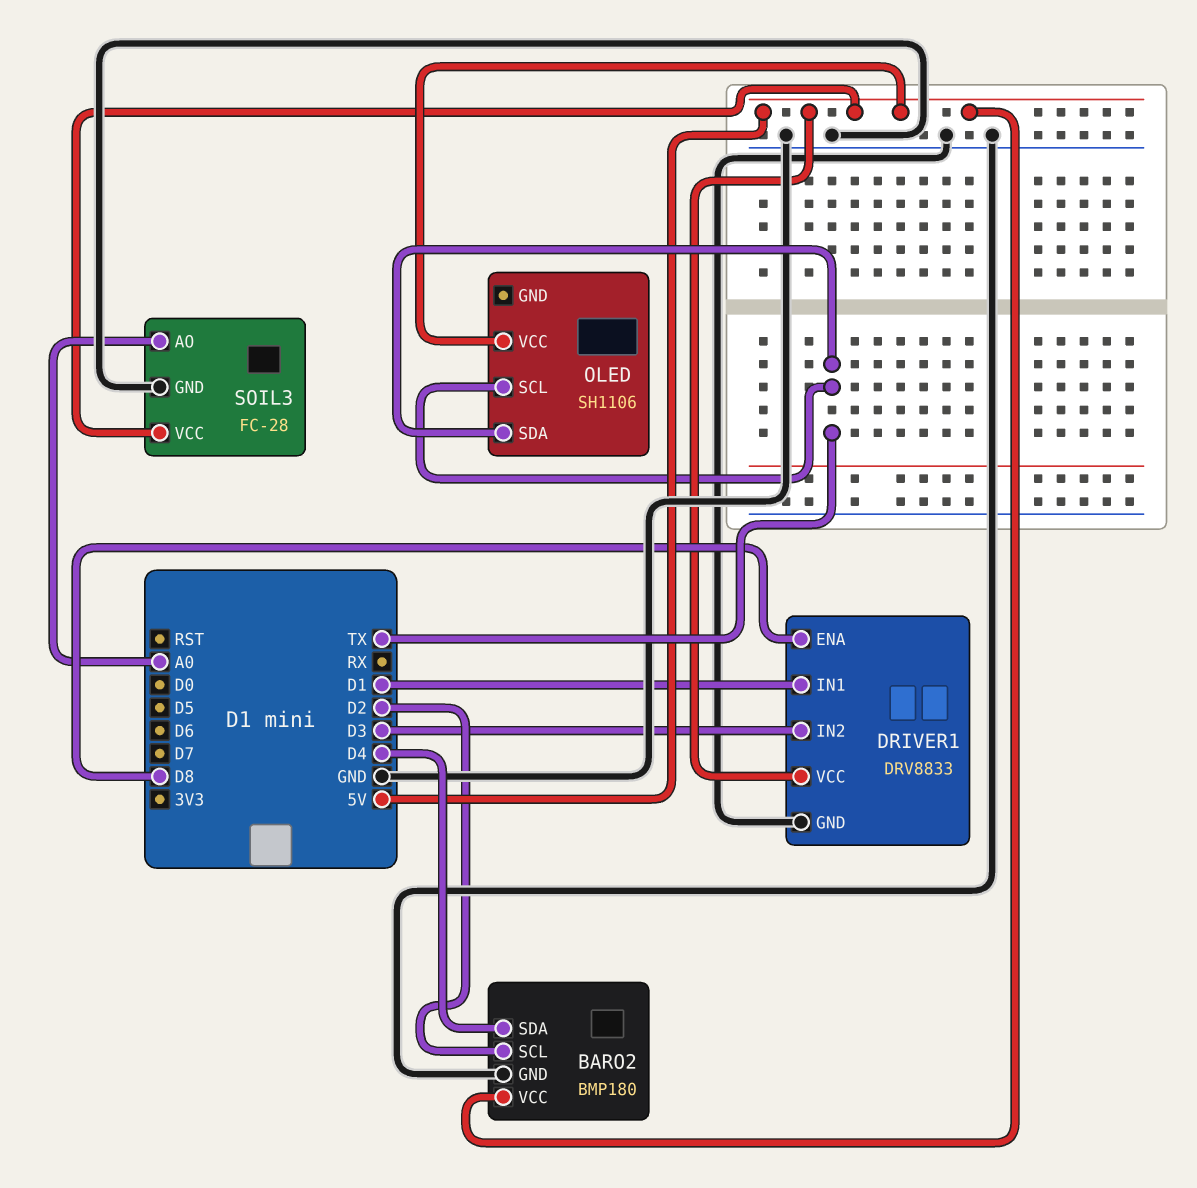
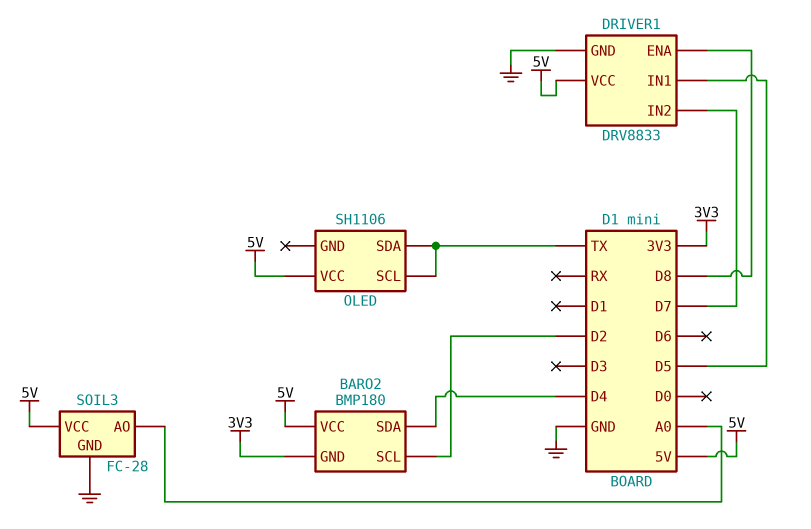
BARO2 pin GND: GND -> 3V3
DRIVER1 pin IN1: D1 -> D5
DRIVER1 pin IN2: D3 -> D7

